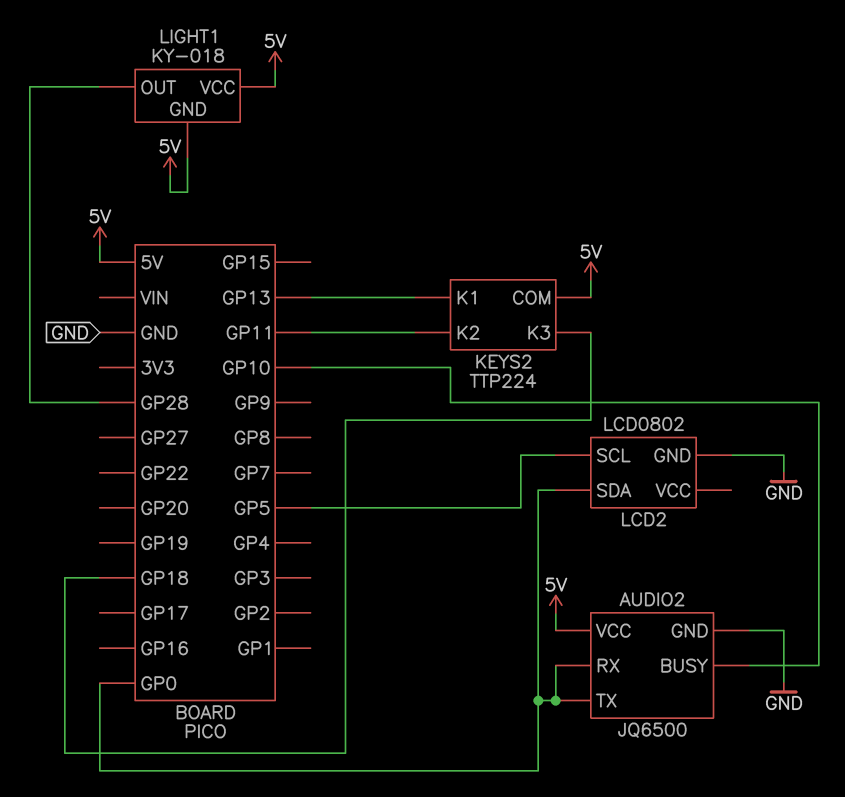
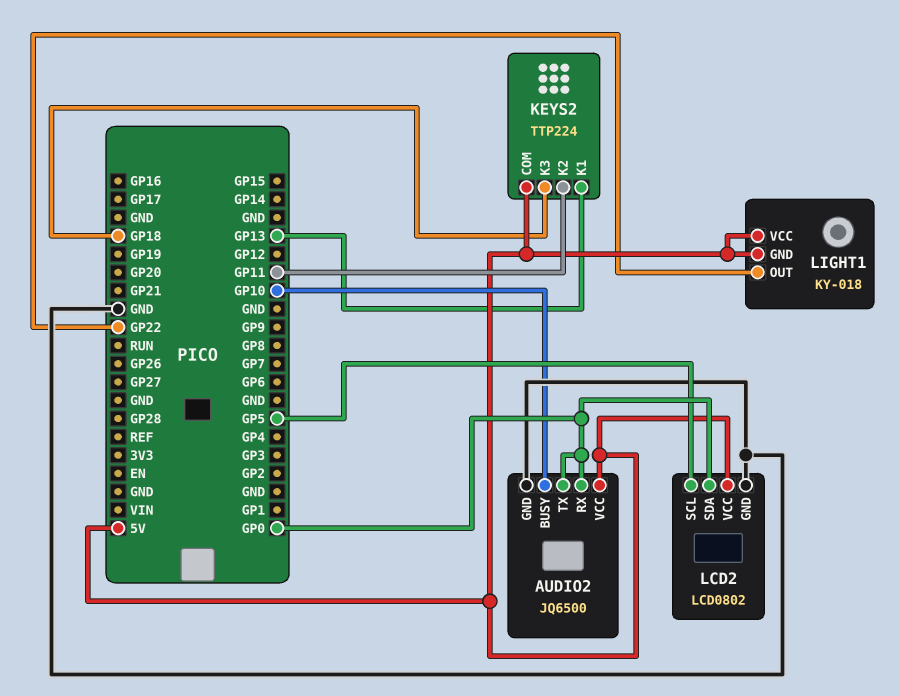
LCD2 pin VCC: none -> 5V
LIGHT1 pin OUT: GP28 -> GP22

